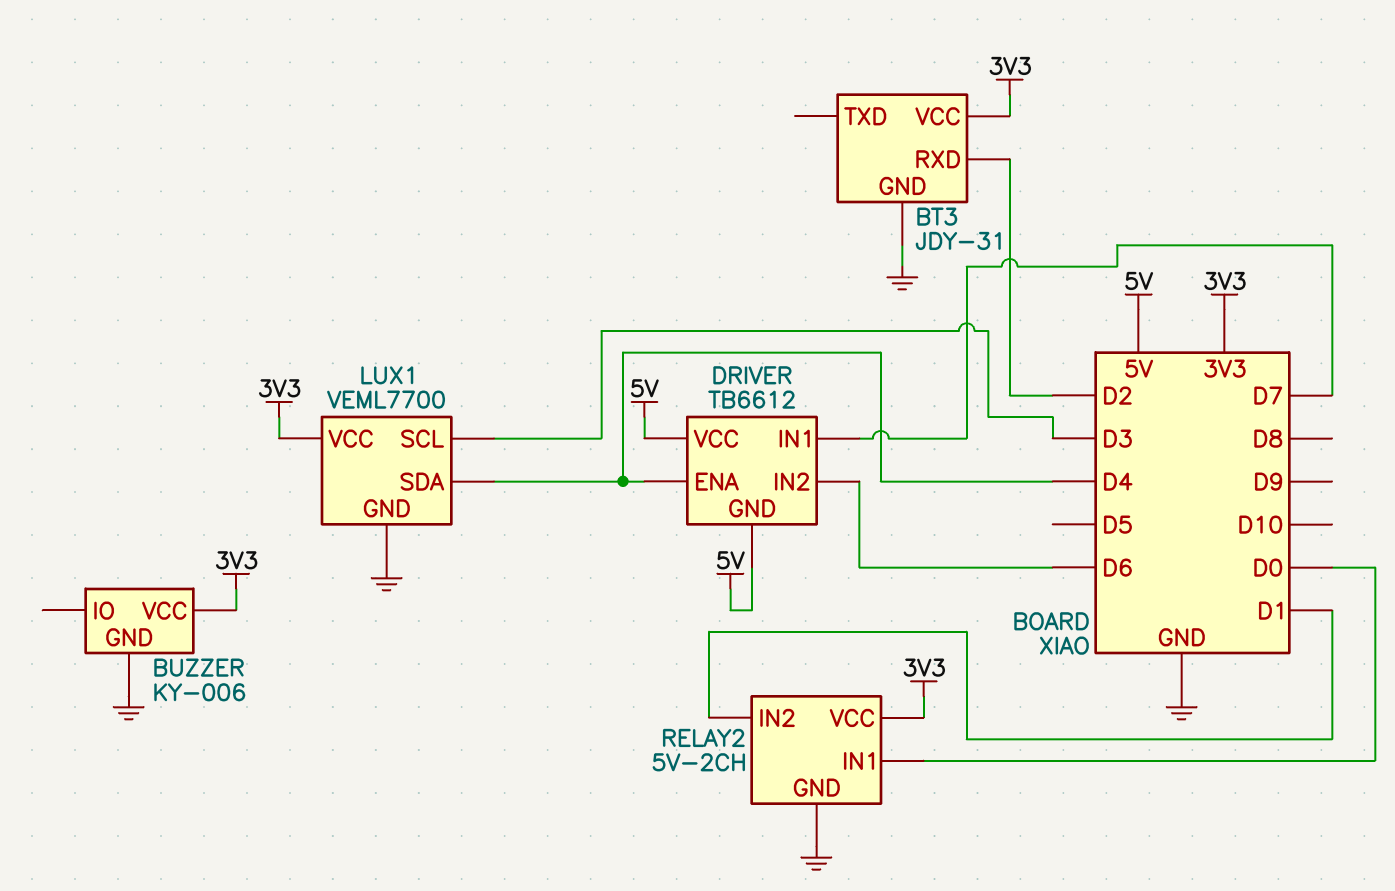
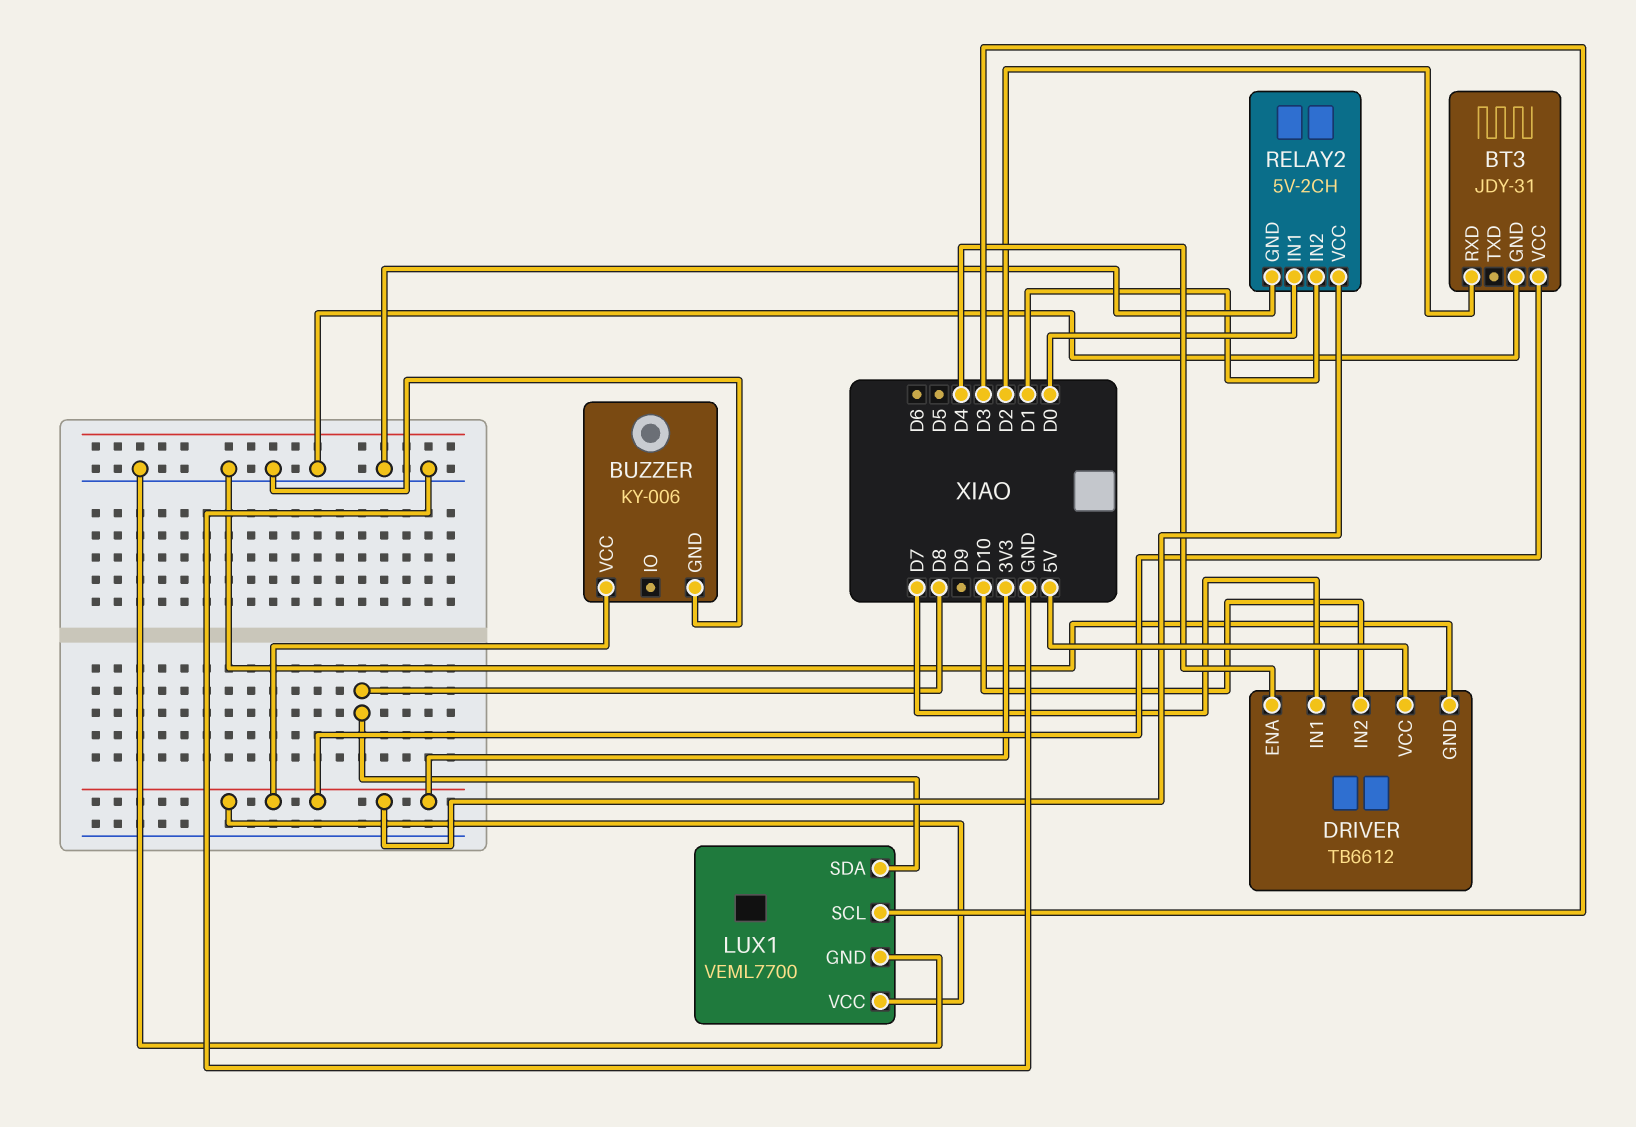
DRIVER pin GND: 5V -> GND
DRIVER pin IN2: D6 -> D10
LUX1 pin SDA: D4 -> D8

